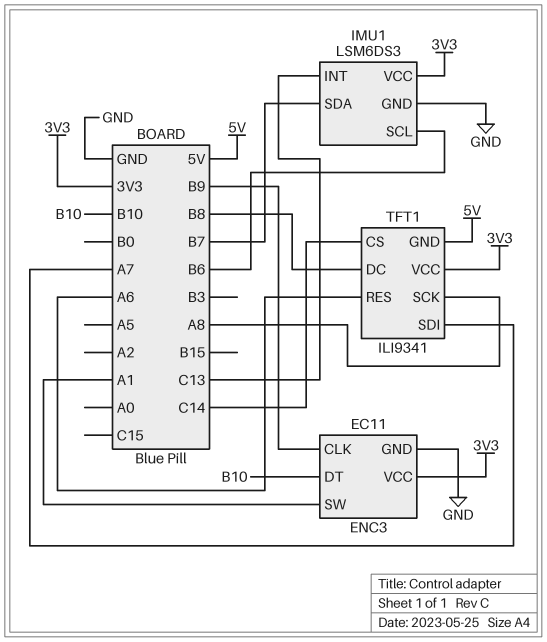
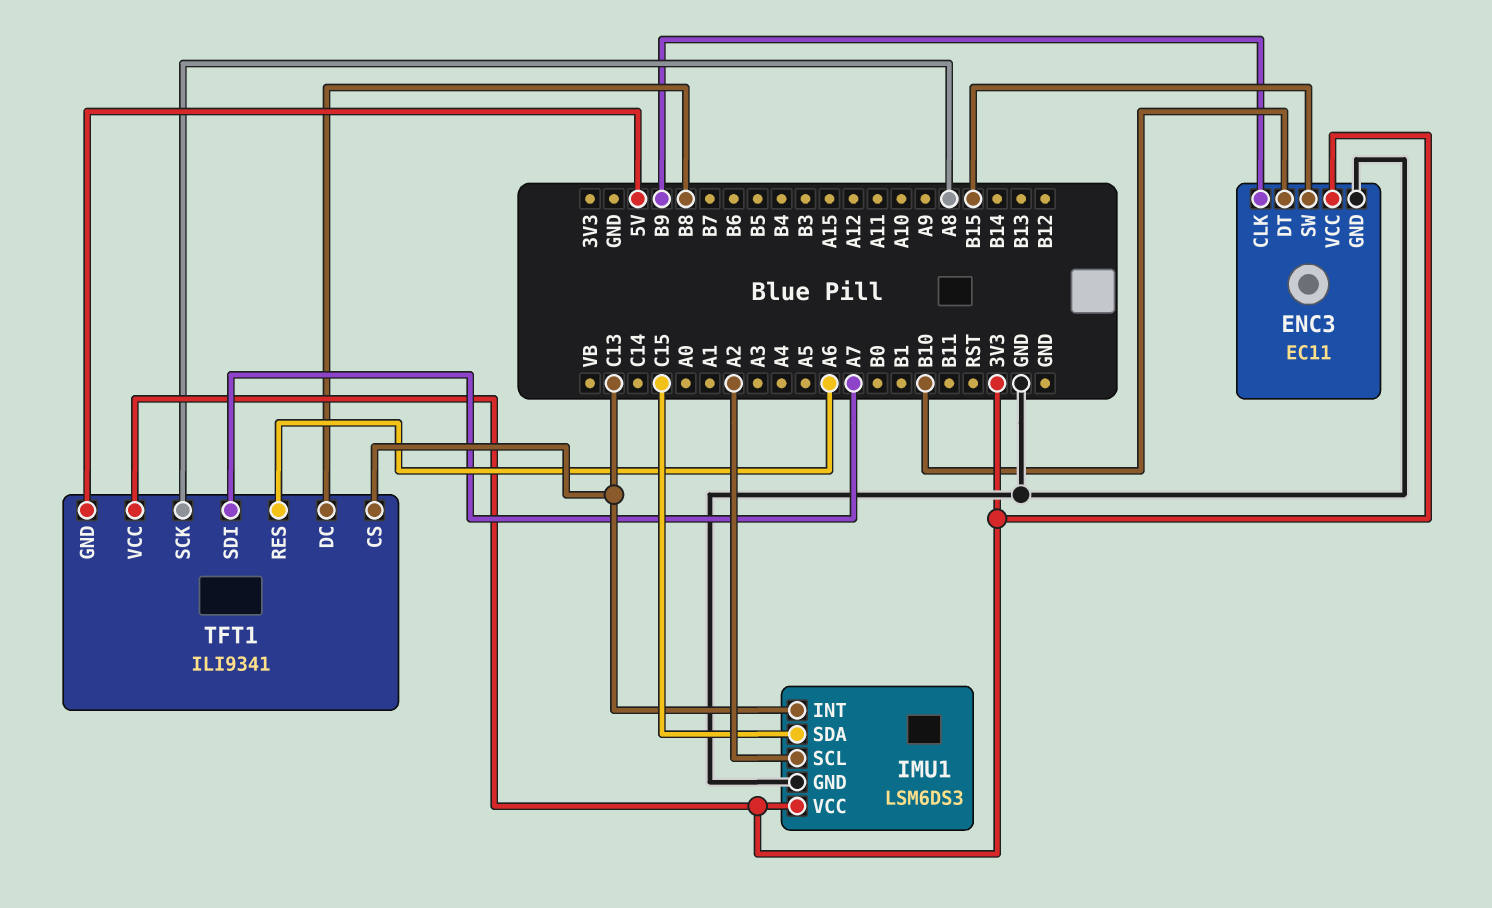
ENC3 pin SW: A1 -> B15
IMU1 pin SCL: B6 -> A2
IMU1 pin SDA: B7 -> C15
TFT1 pin CS: C14 -> C13

